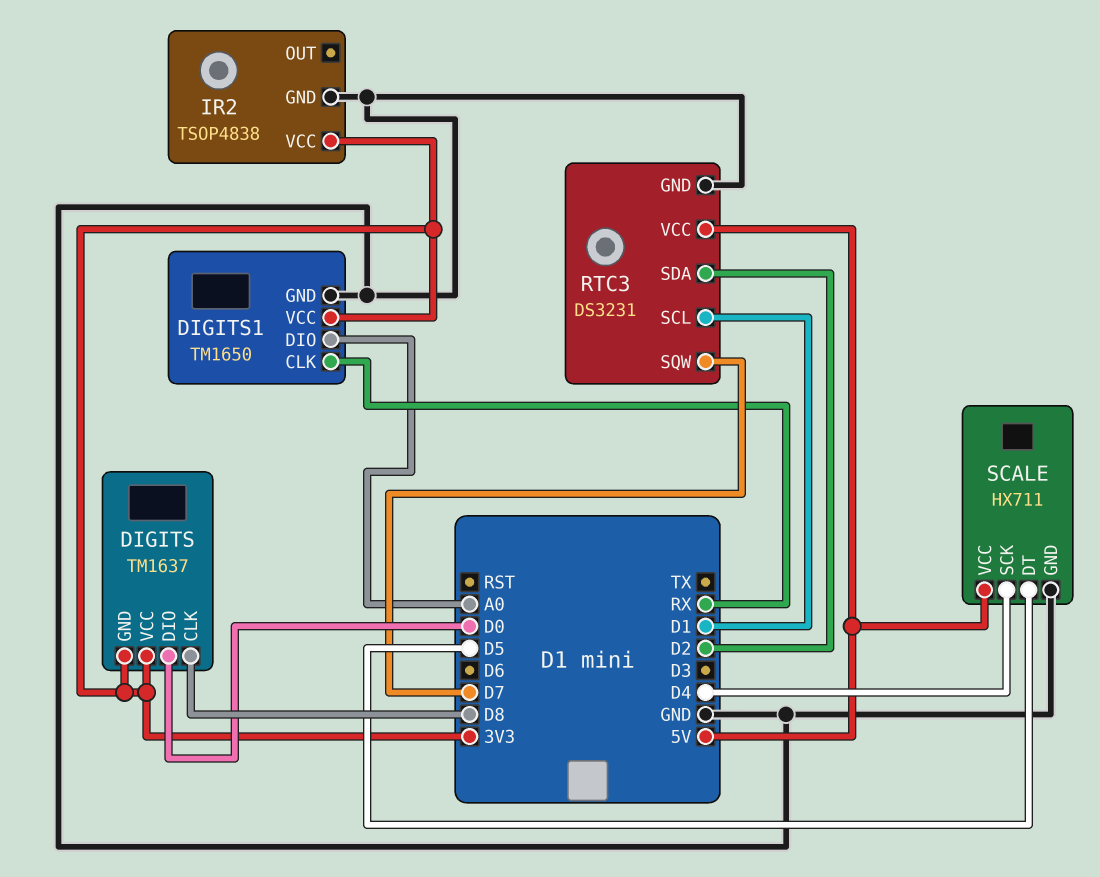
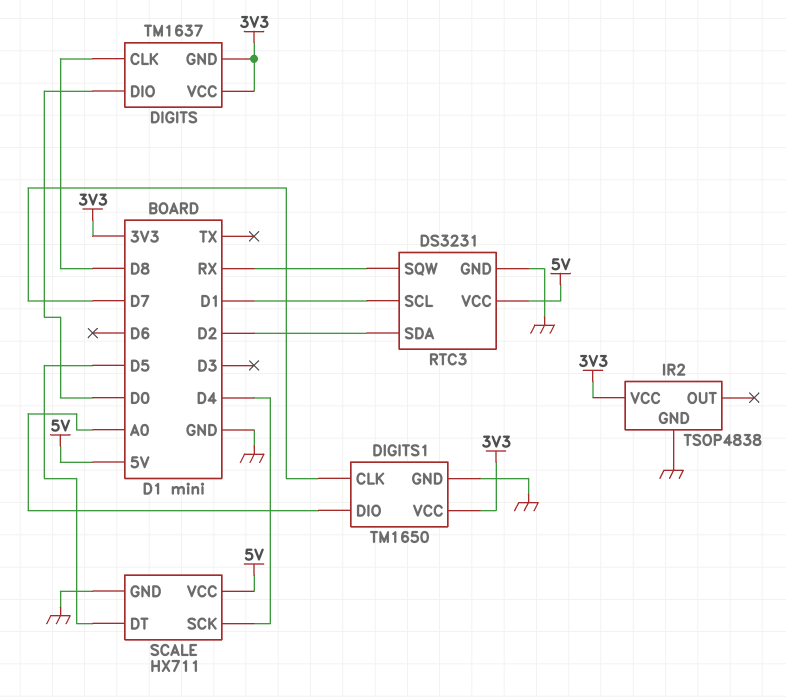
DIGITS1 pin CLK: RX -> D7
RTC3 pin SQW: D7 -> RX

